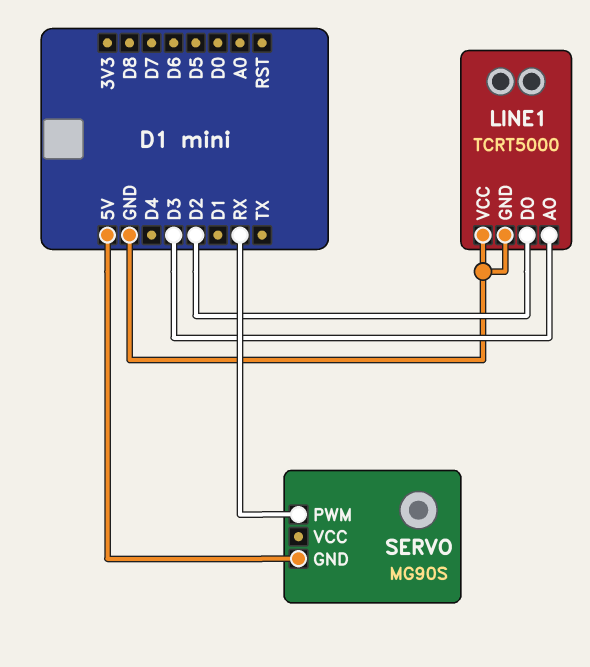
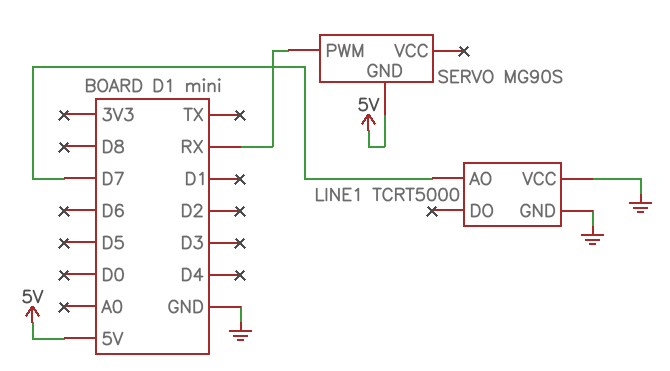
LINE1 pin AO: D3 -> D7
LINE1 pin DO: D2 -> none

